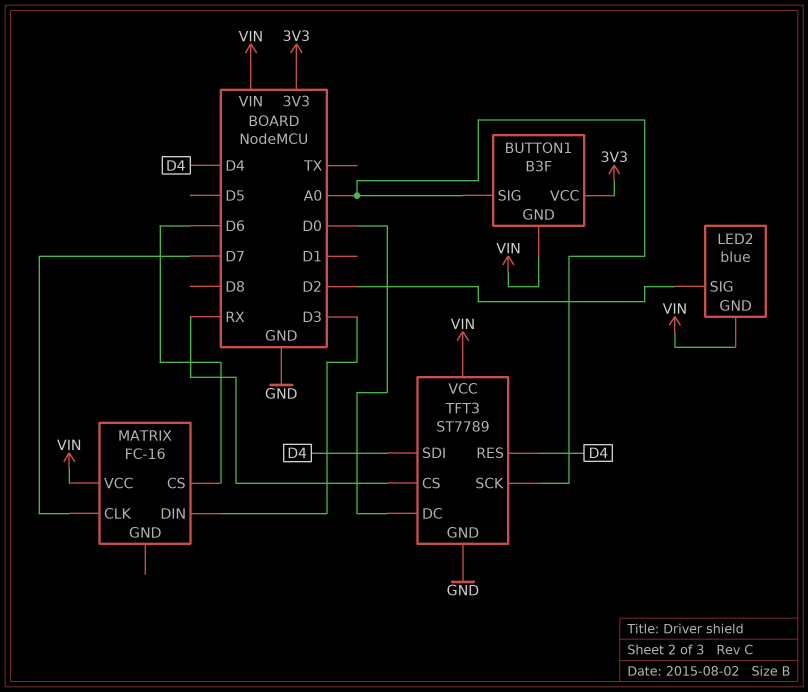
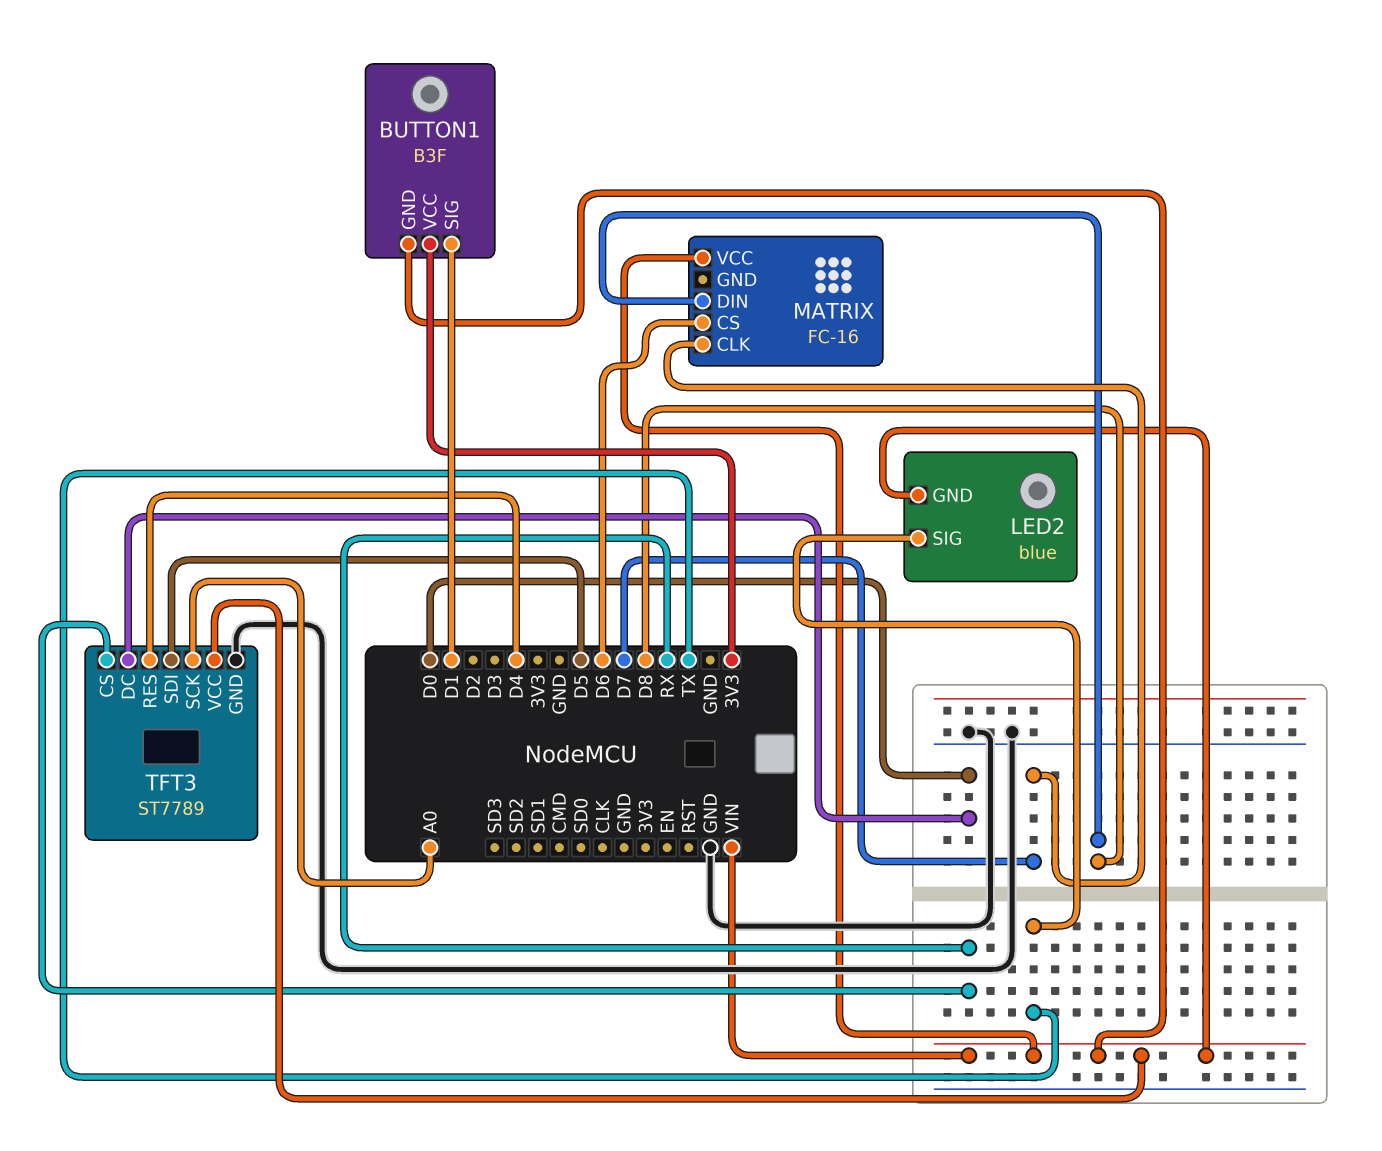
BUTTON1 pin SIG: A0 -> D1
LED2 pin SIG: D2 -> TX
MATRIX pin DIN: D3 -> D8
TFT3 pin SDI: D4 -> D5

